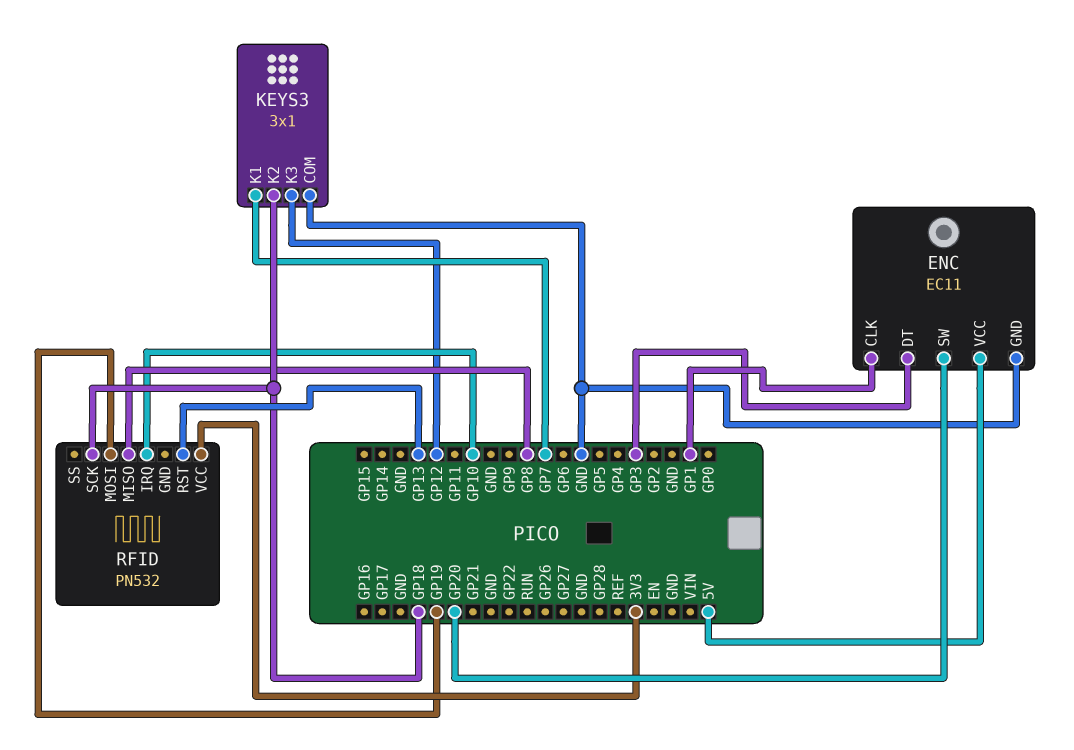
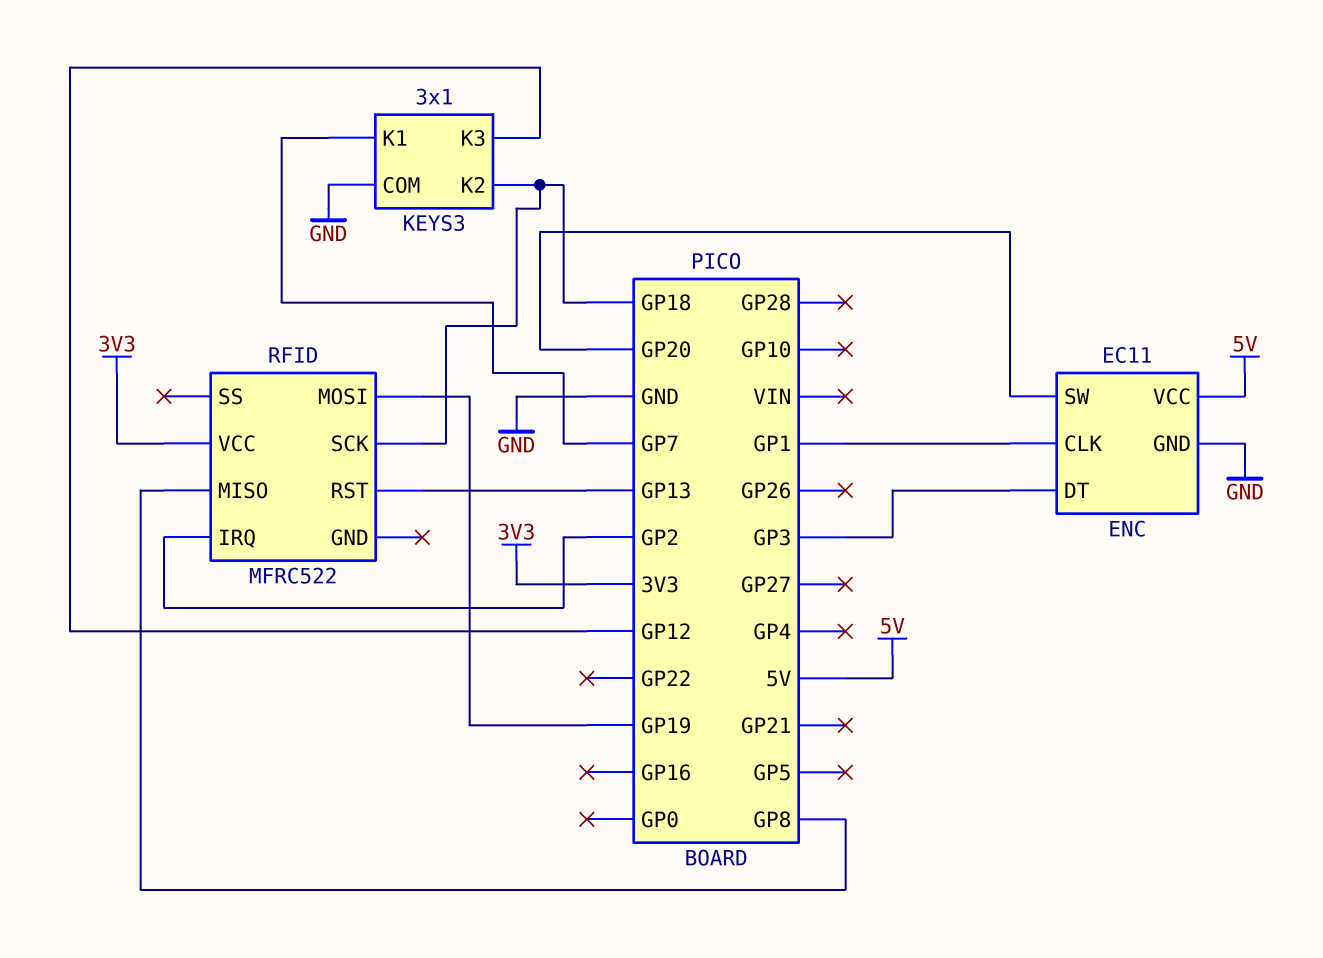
RFID: PN532 -> MFRC522
RFID pin IRQ: GP10 -> GP2

